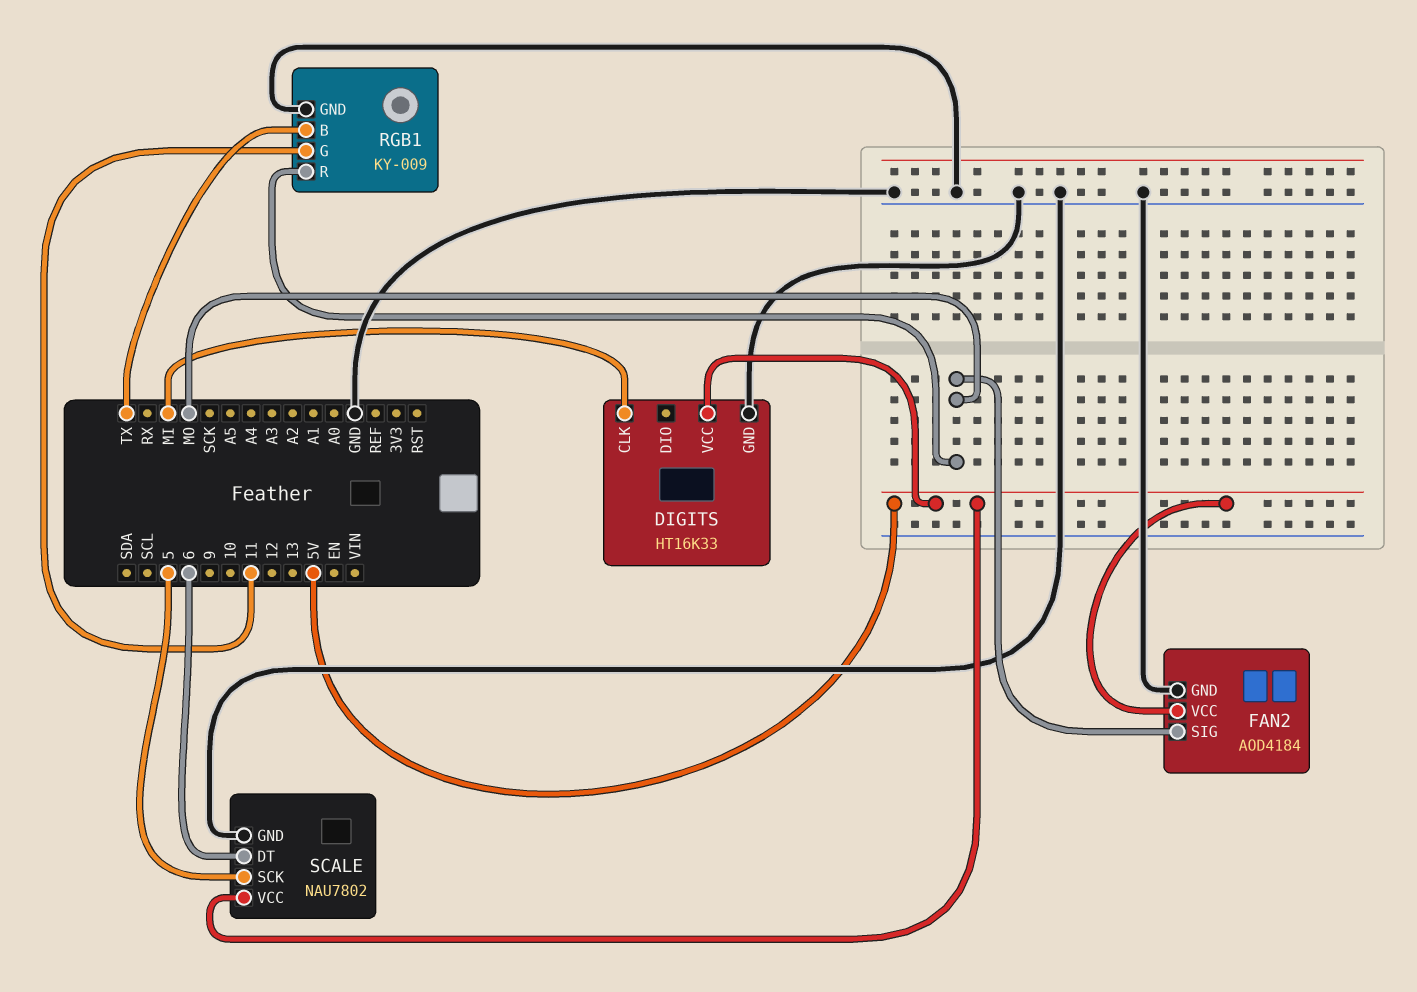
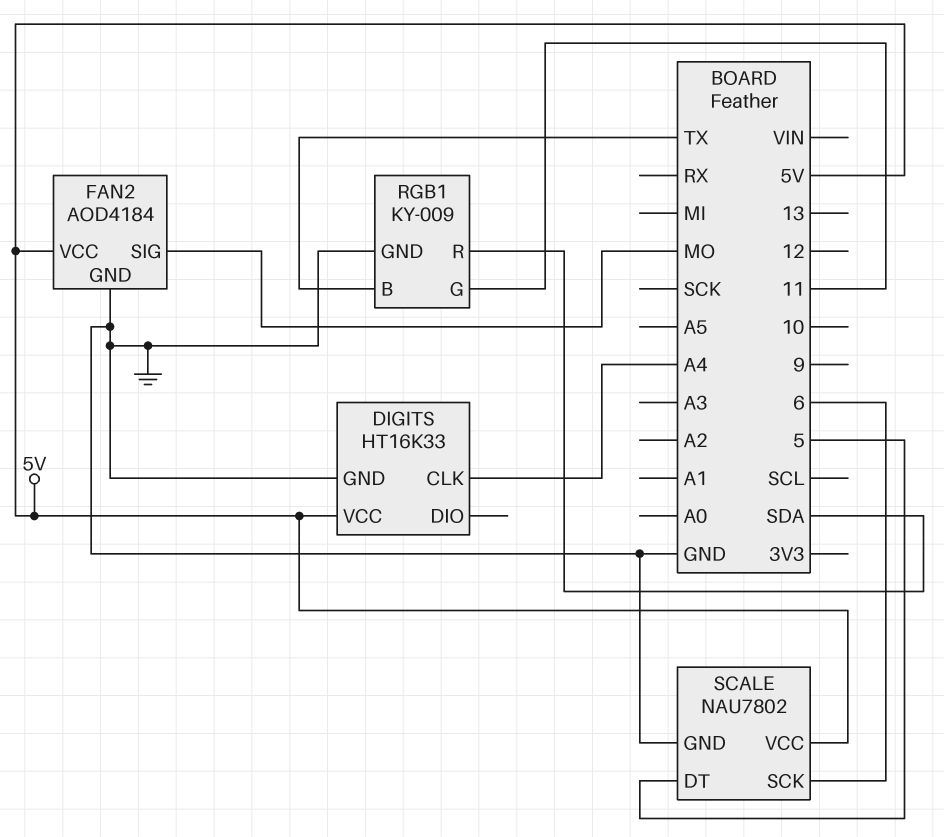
DIGITS pin CLK: MI -> A4
RGB1 pin R: MO -> SDA
SCALE pin DT: 6 -> 5
SCALE pin SCK: 5 -> 6

